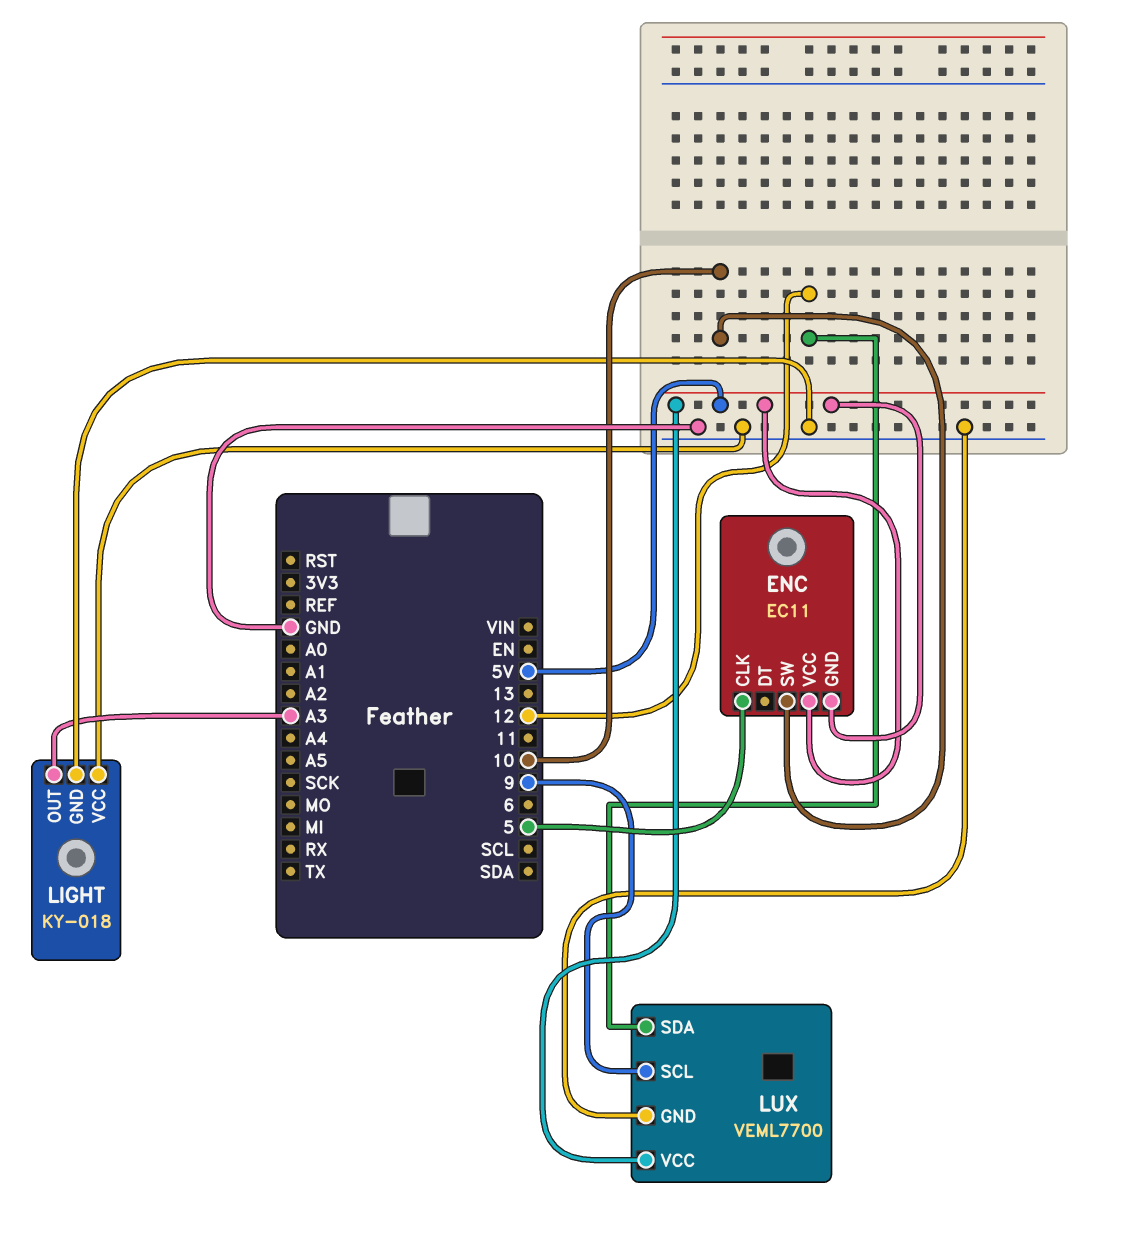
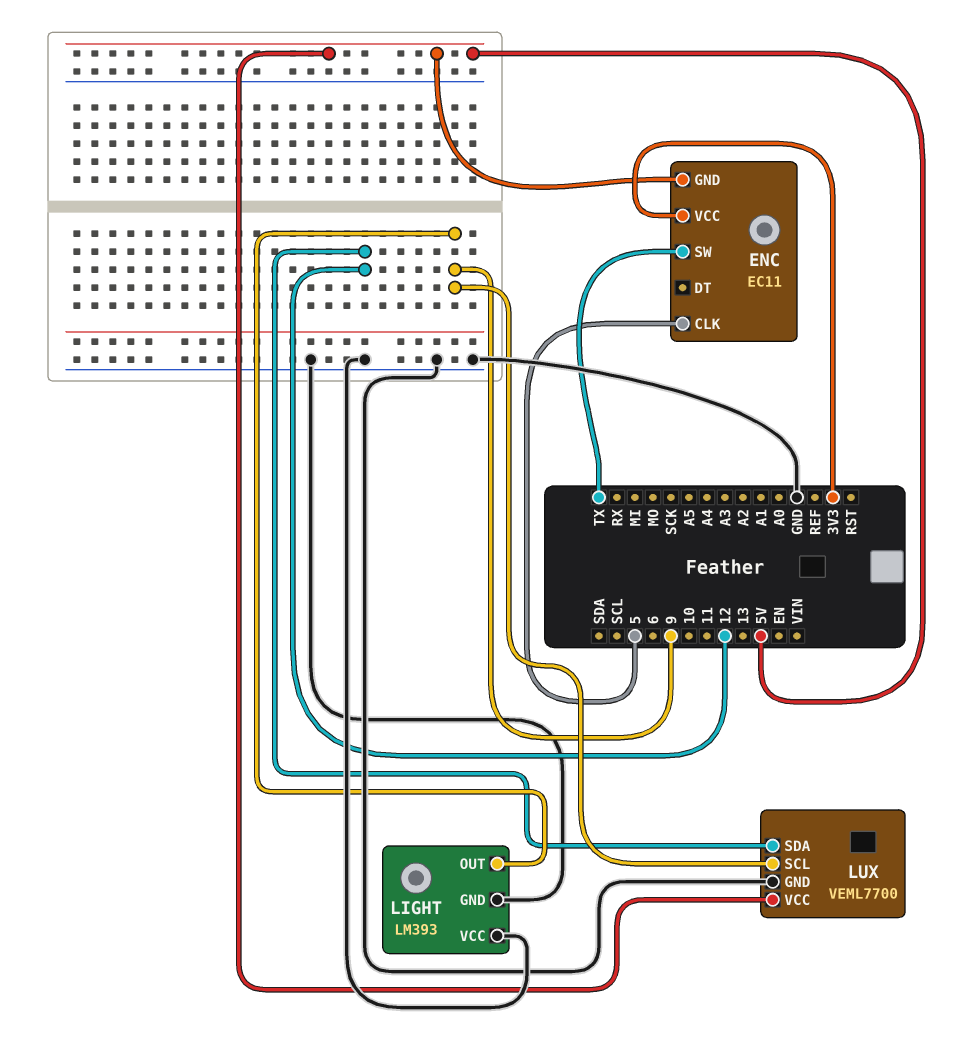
ENC pin SW: 10 -> TX
ENC pin VCC: 5V -> 3V3
LIGHT: KY-018 -> LM393
LIGHT pin OUT: A3 -> 9

